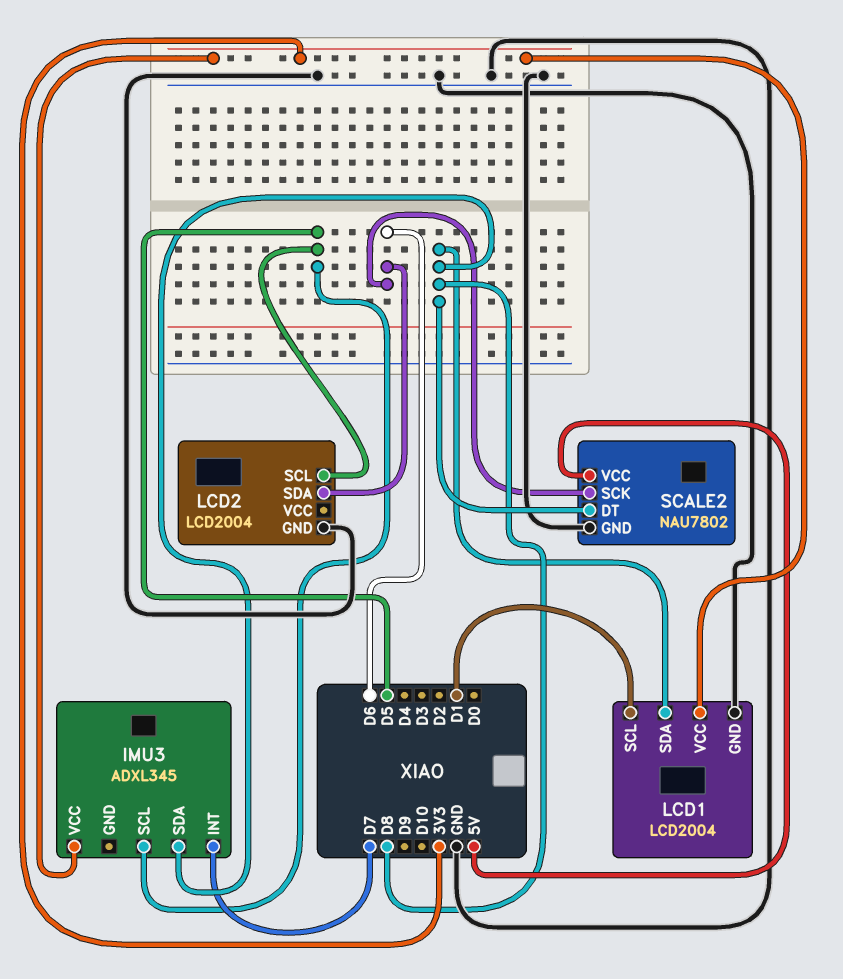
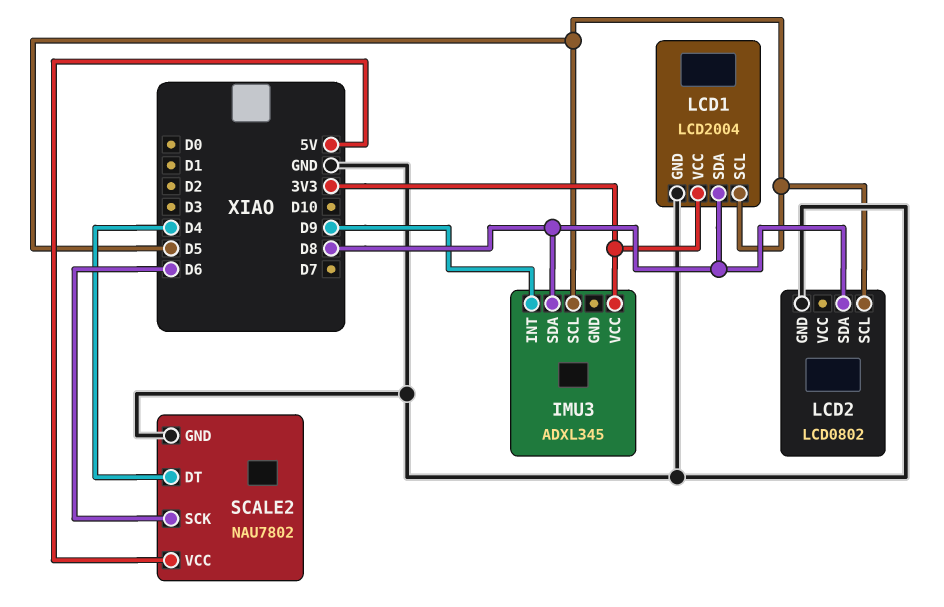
IMU3 pin INT: D7 -> D9
LCD1 pin SCL: D1 -> D5
LCD2: LCD2004 -> LCD0802
LCD2 pin SDA: D6 -> D8
SCALE2 pin DT: D8 -> D4

